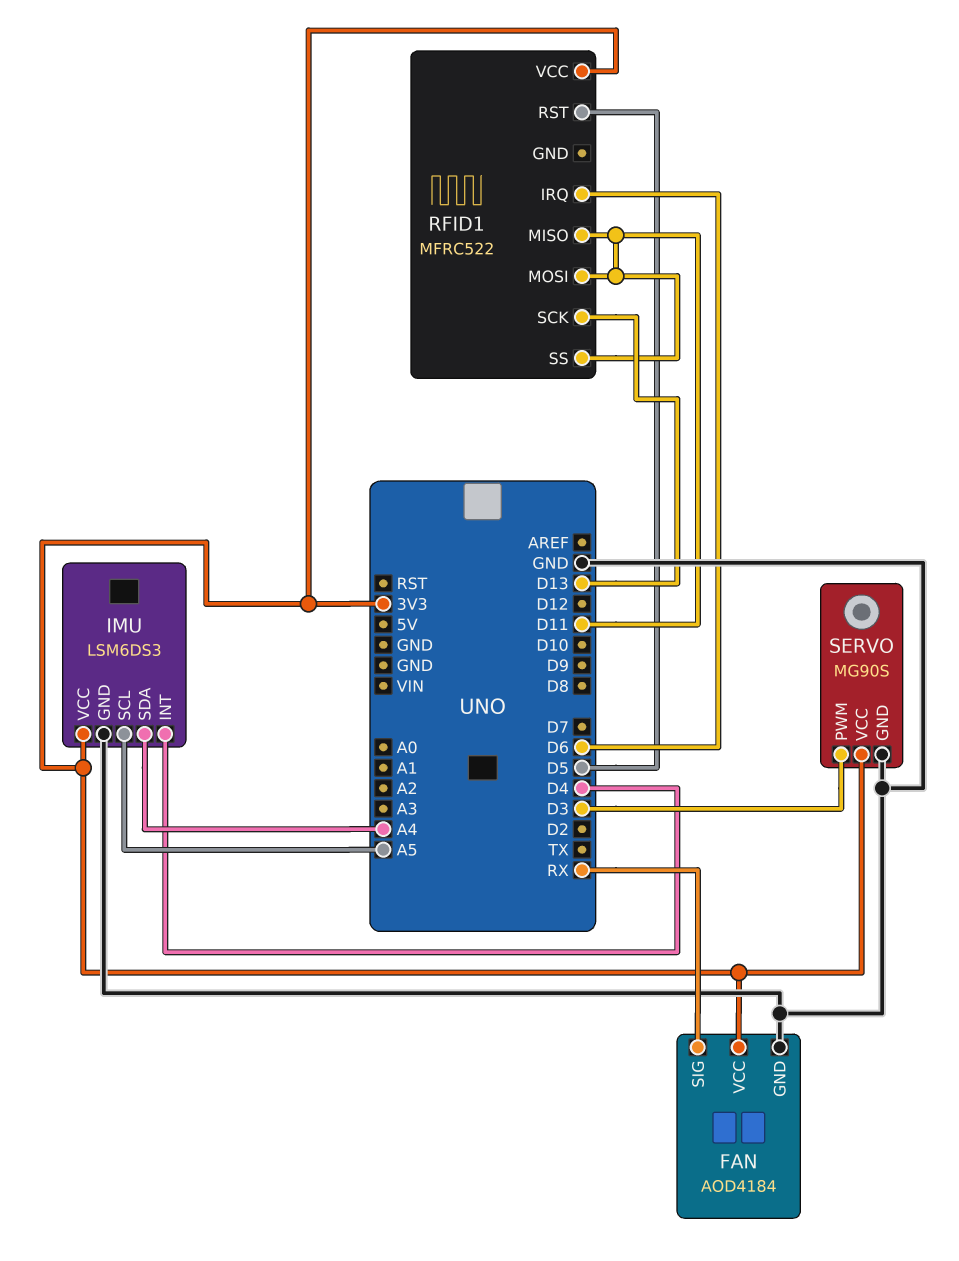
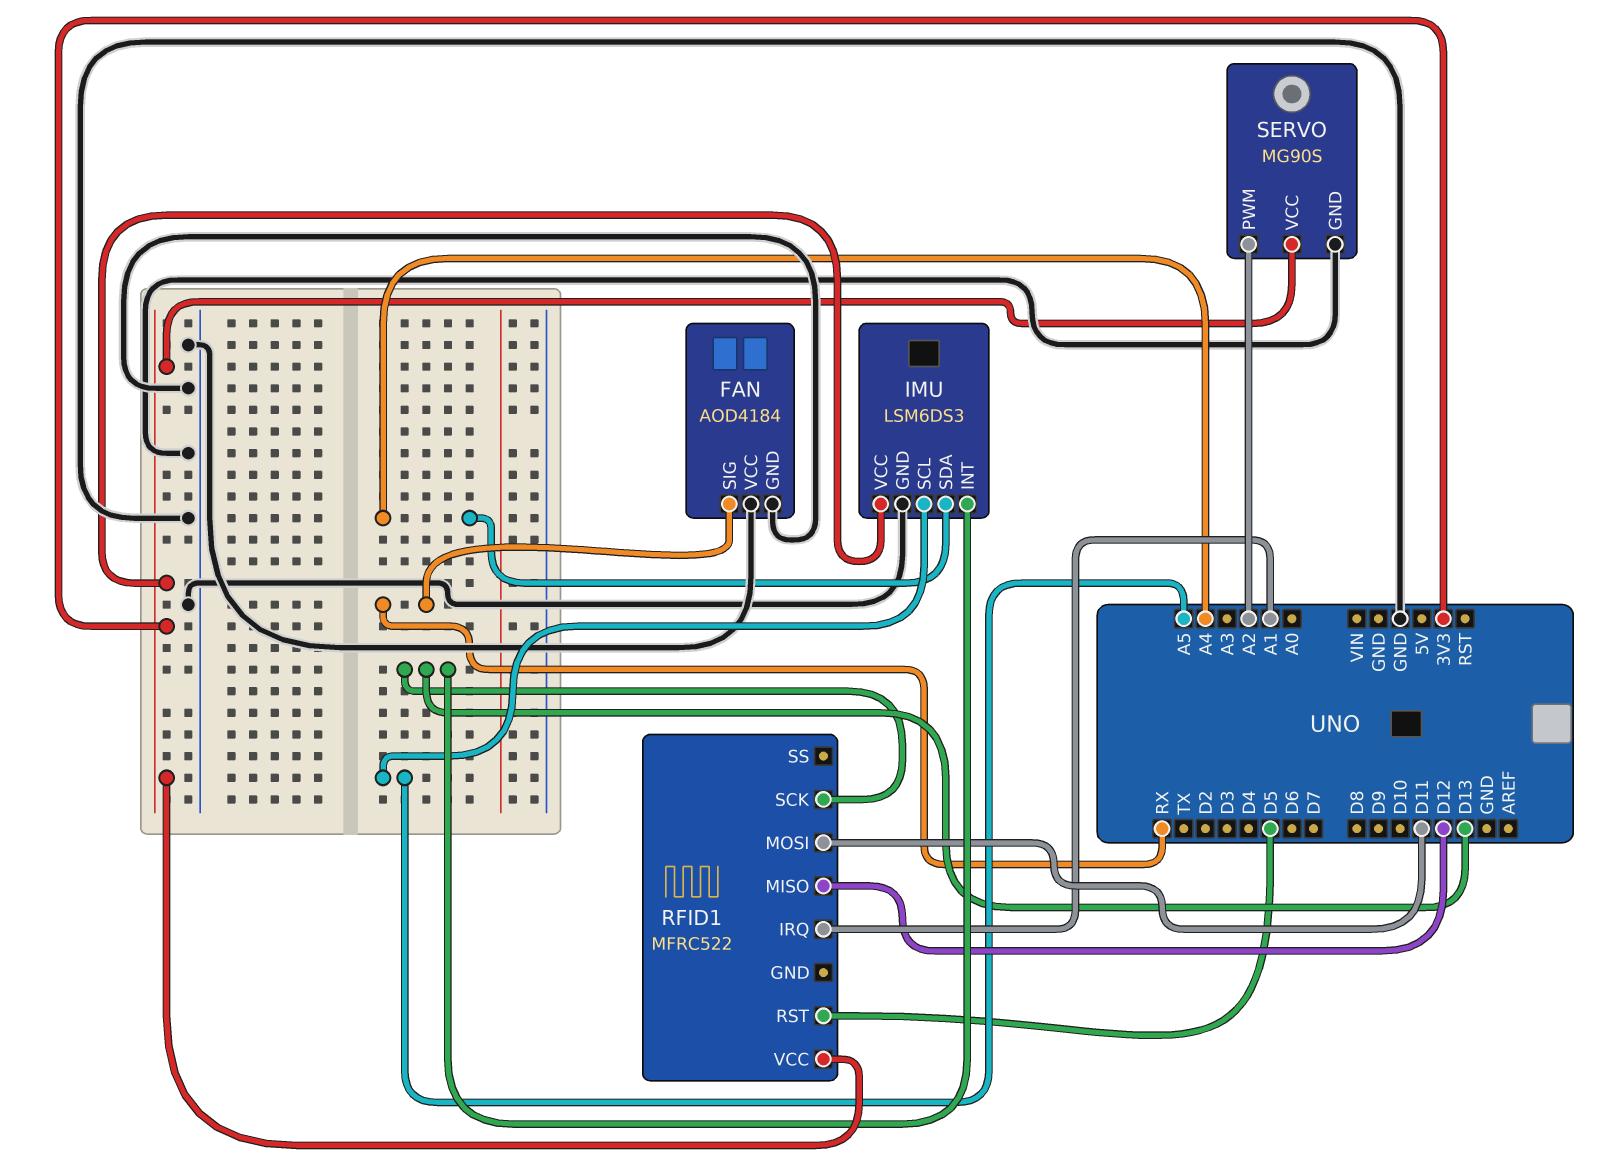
FAN pin VCC: 3V3 -> GND
IMU pin INT: D4 -> D13
RFID1 pin IRQ: D6 -> A1
RFID1 pin MISO: D11 -> D12
RFID1 pin SS: D11 -> none
SERVO pin PWM: D3 -> A2

